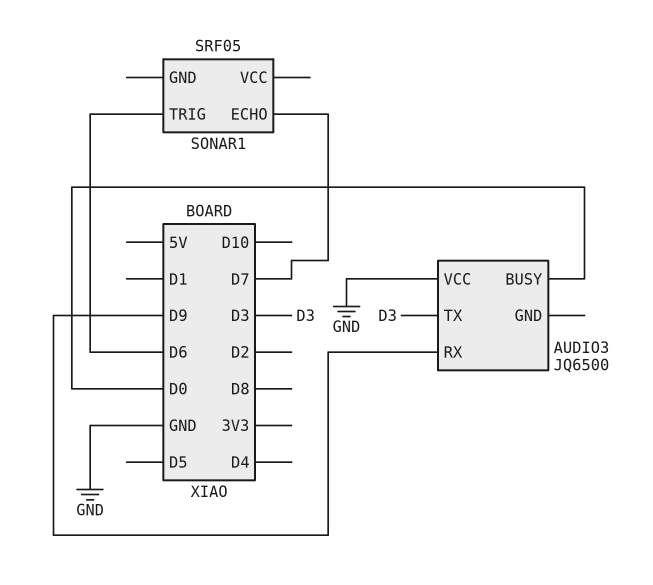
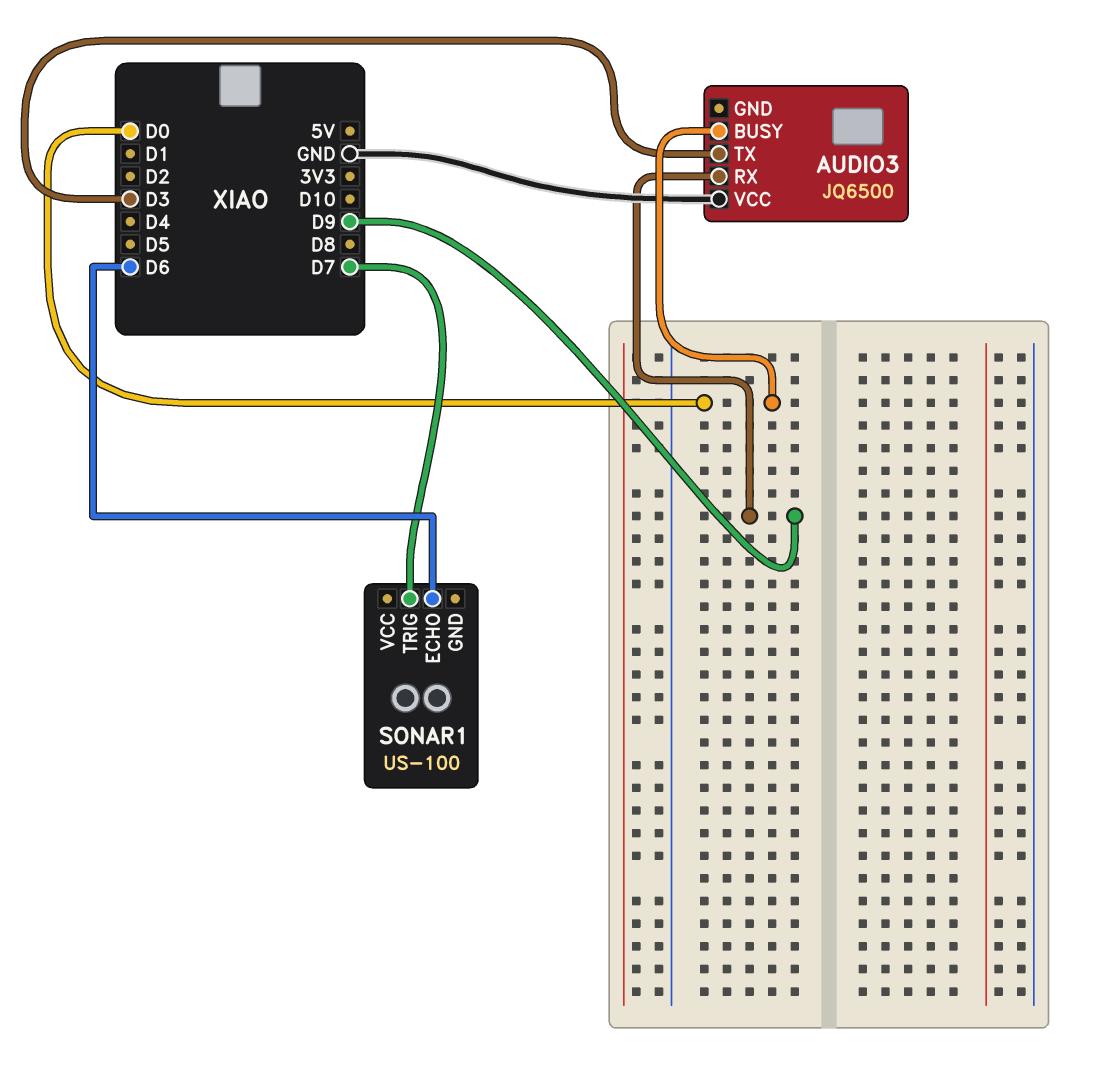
SONAR1: SRF05 -> US-100
SONAR1 pin ECHO: D7 -> D6
SONAR1 pin TRIG: D6 -> D7

